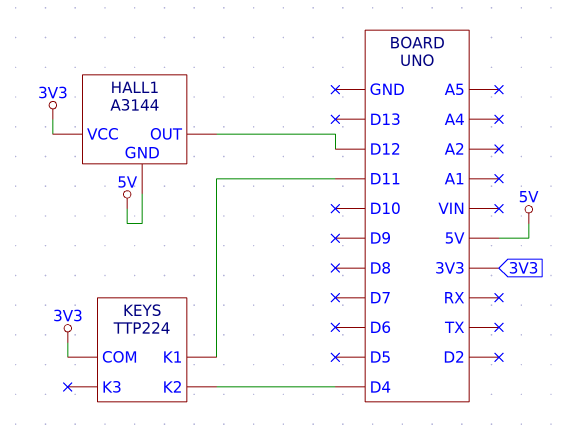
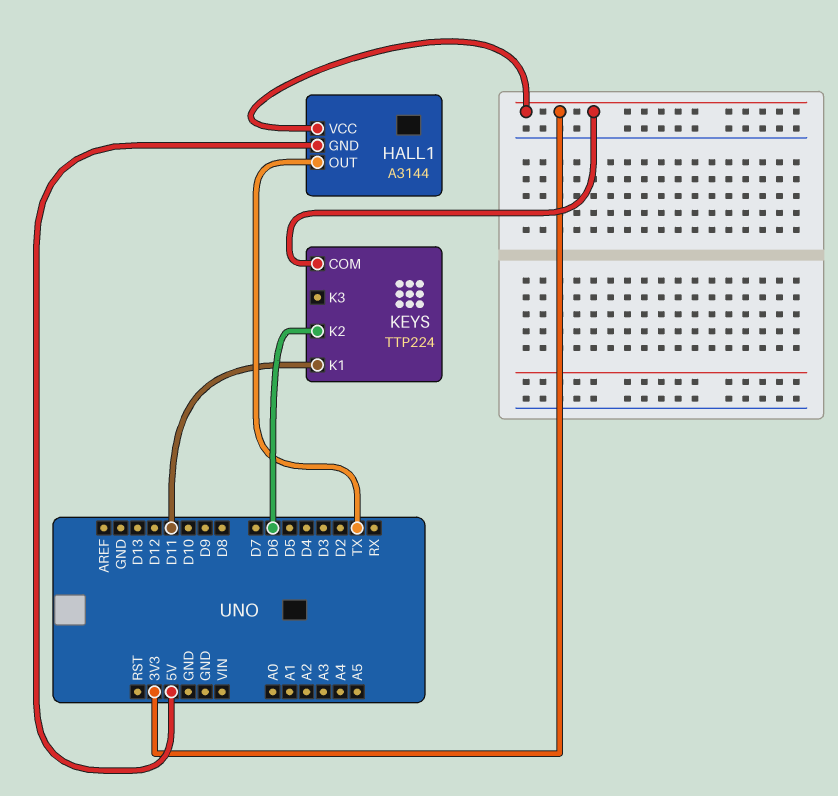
HALL1 pin OUT: D12 -> TX
KEYS pin K2: D4 -> D6

